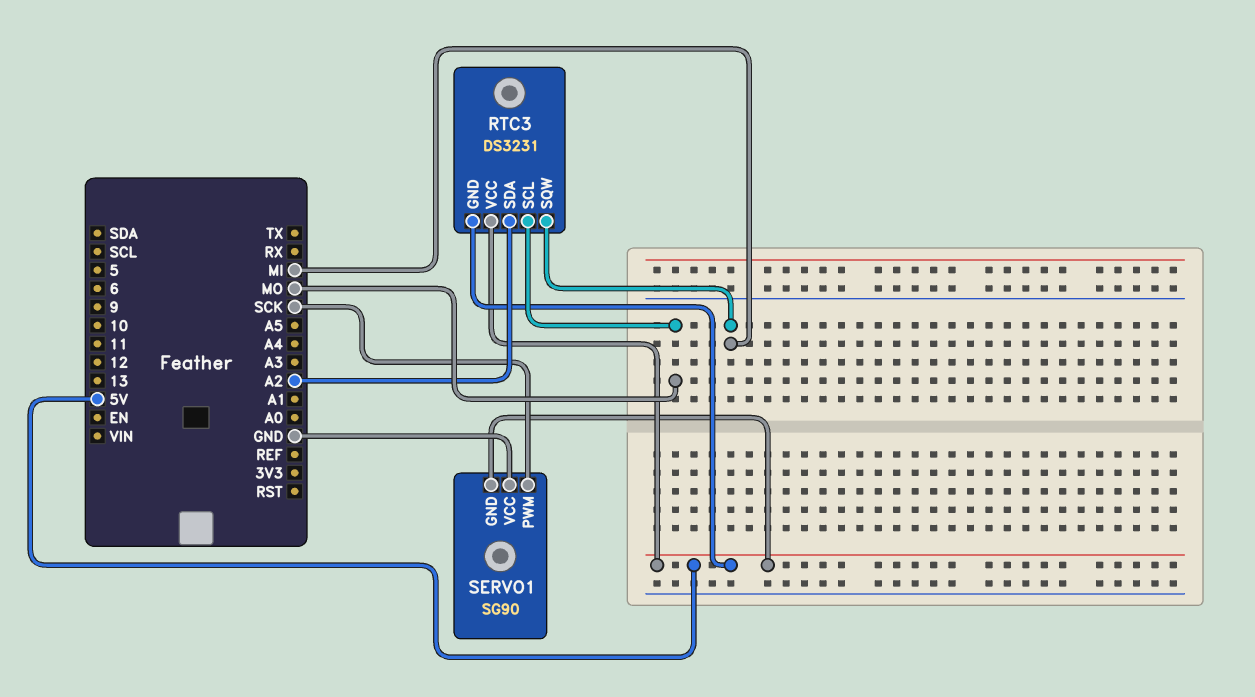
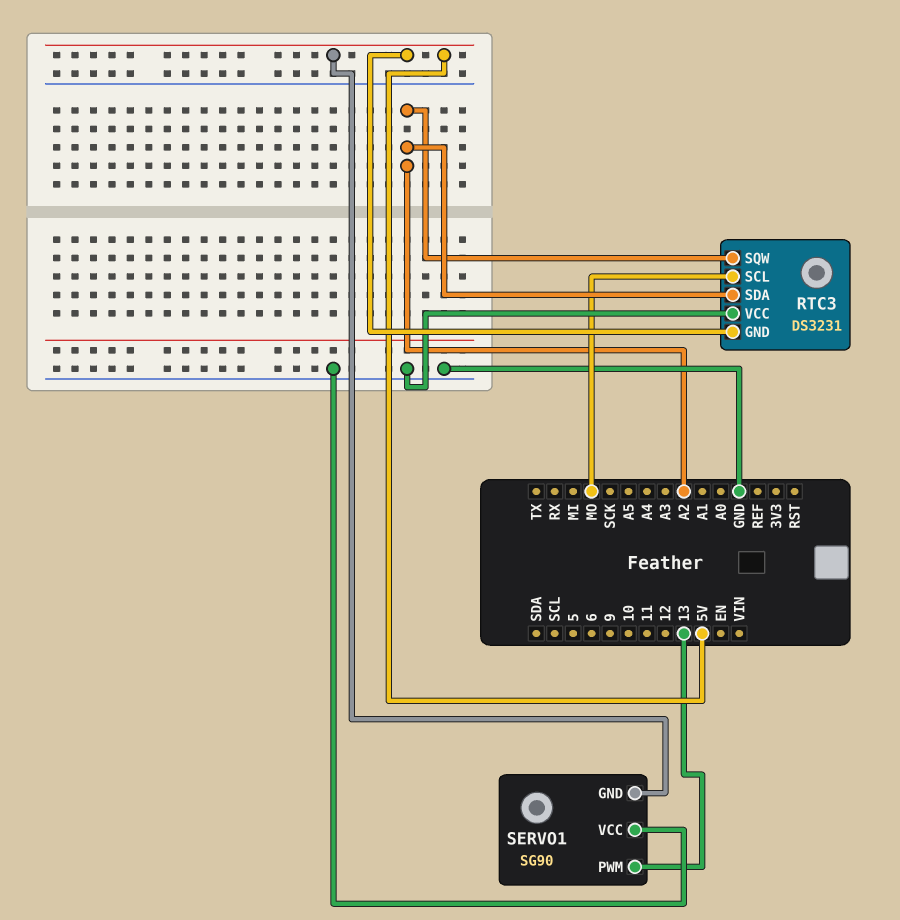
RTC3 pin SQW: MI -> A2
RTC3 pin VCC: 5V -> GND
SERVO1 pin PWM: SCK -> 13

